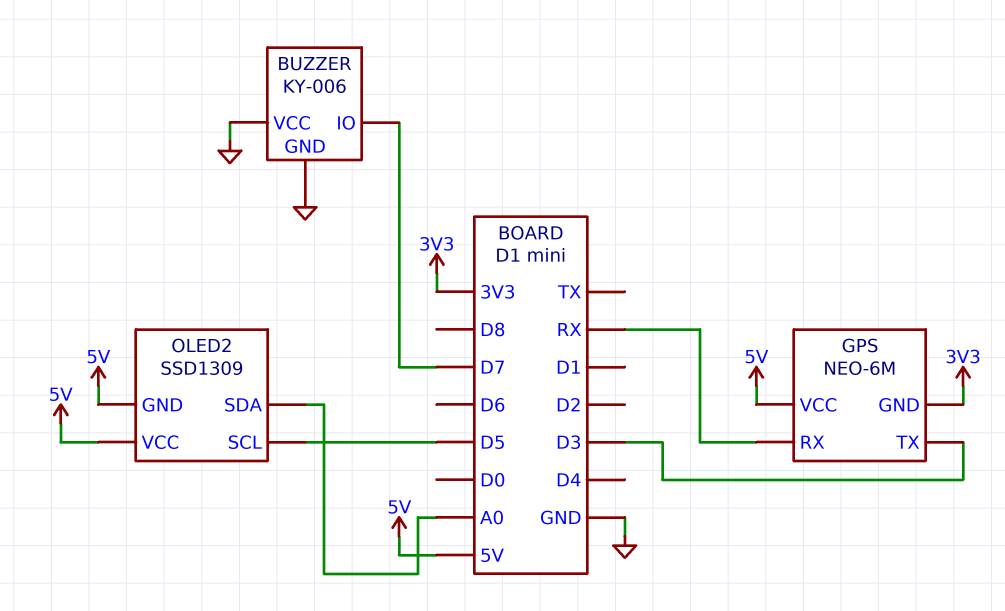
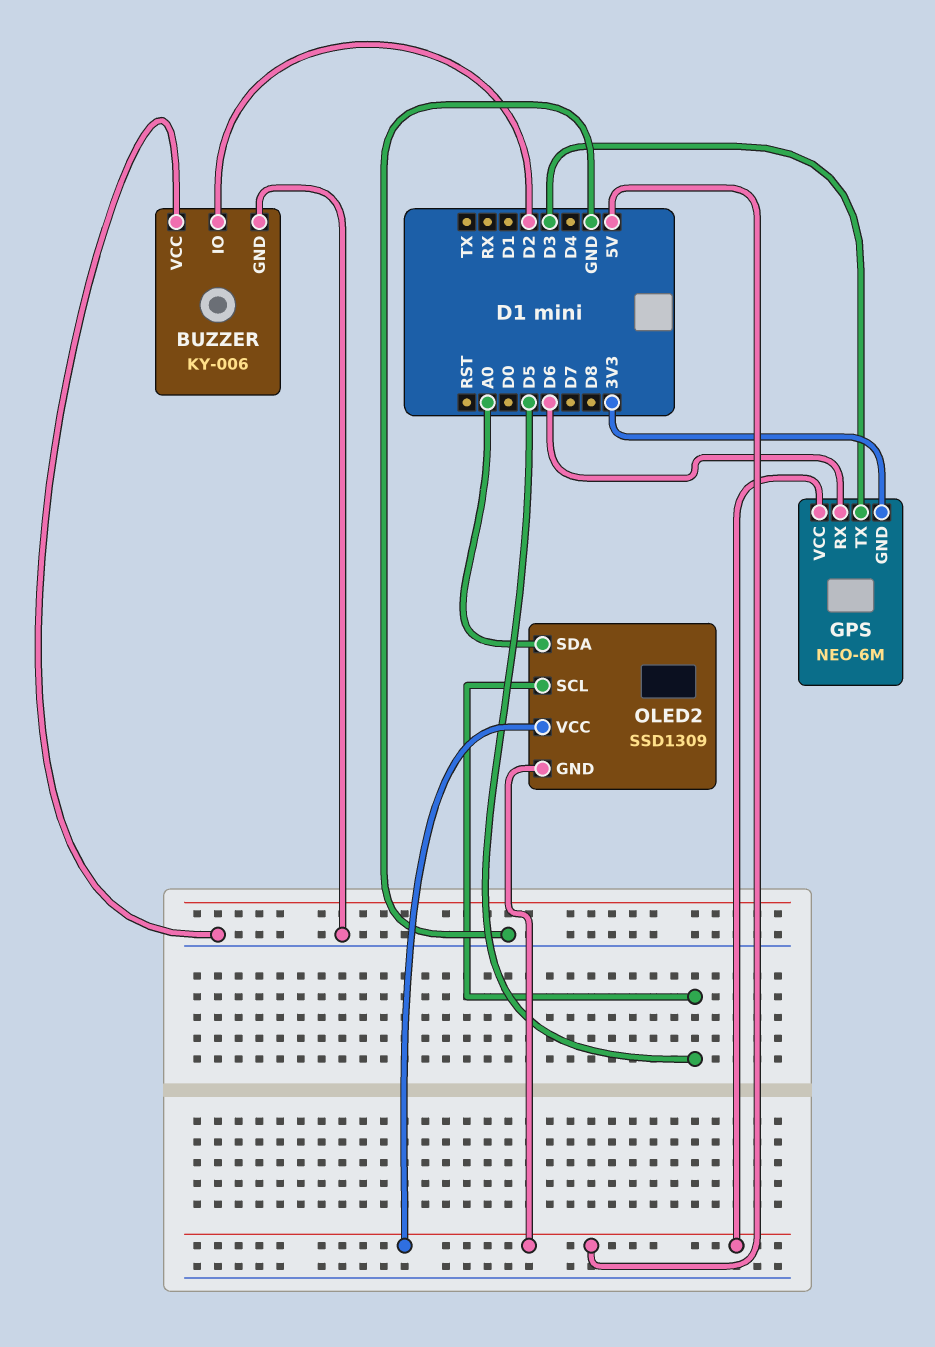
BUZZER pin IO: D7 -> D2
GPS pin RX: RX -> D6

